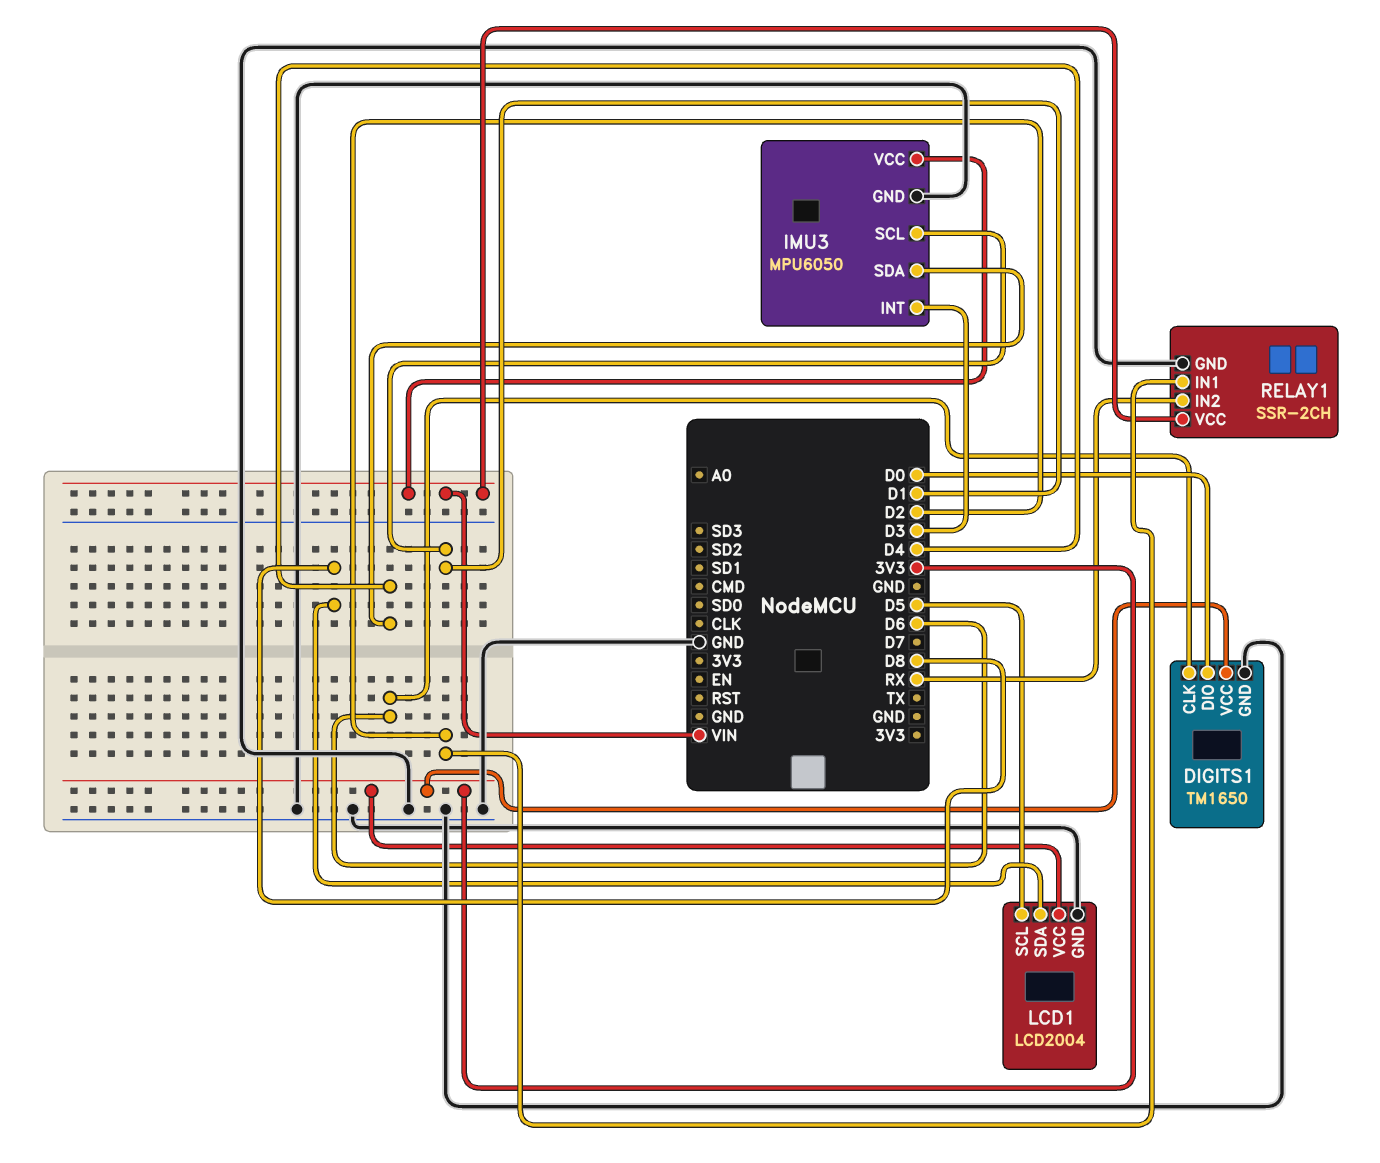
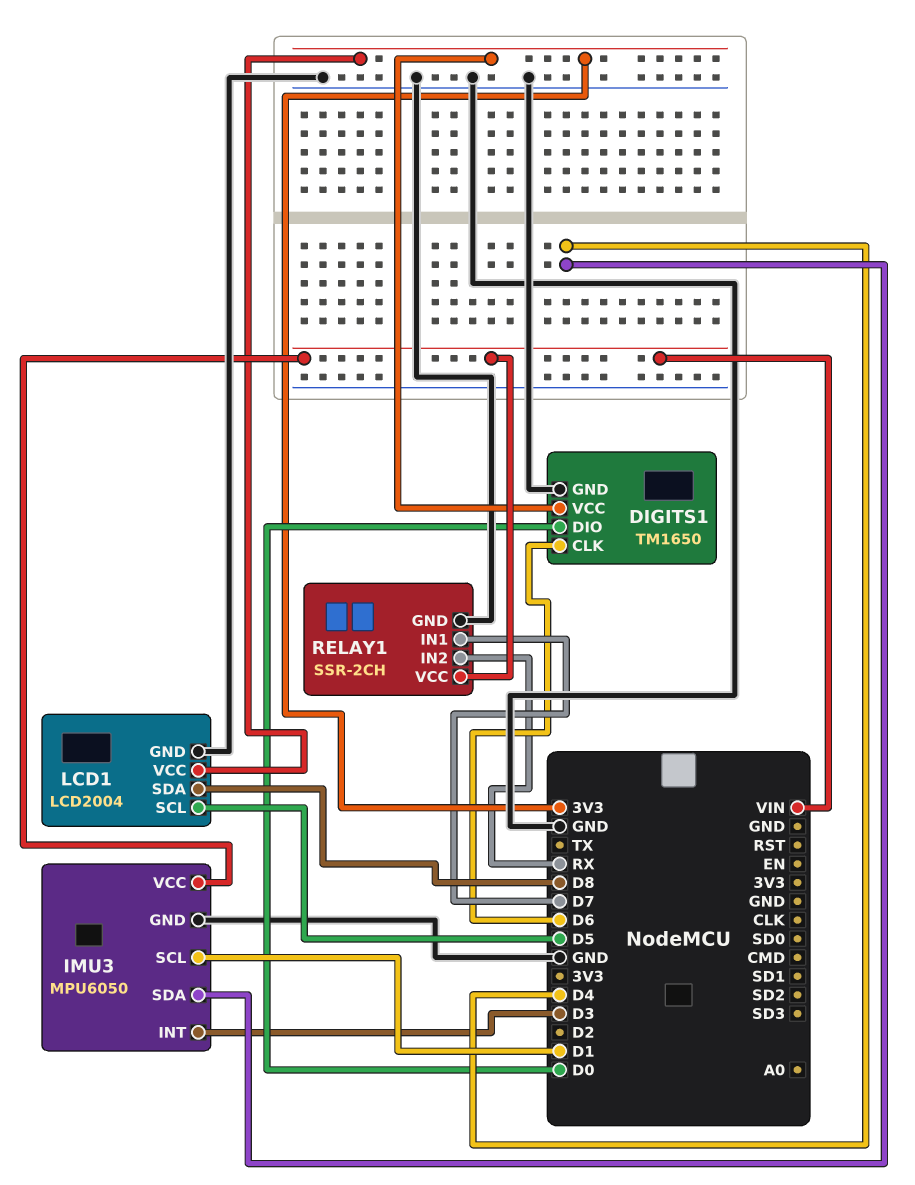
RELAY1 pin IN1: D2 -> D7

